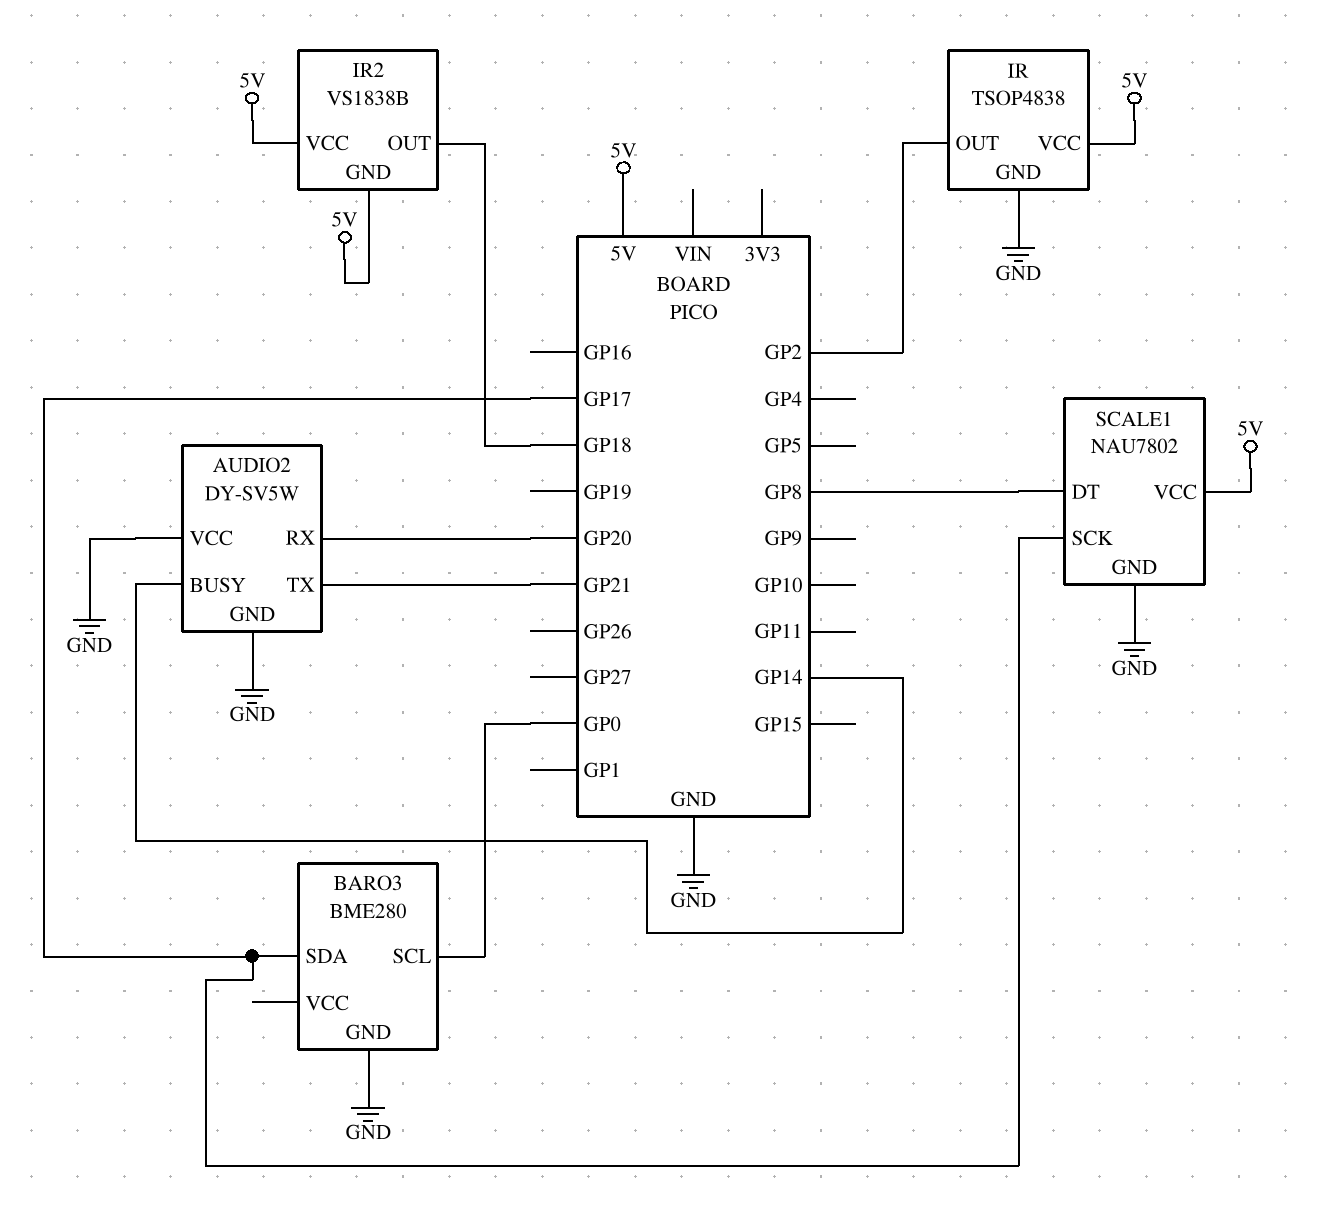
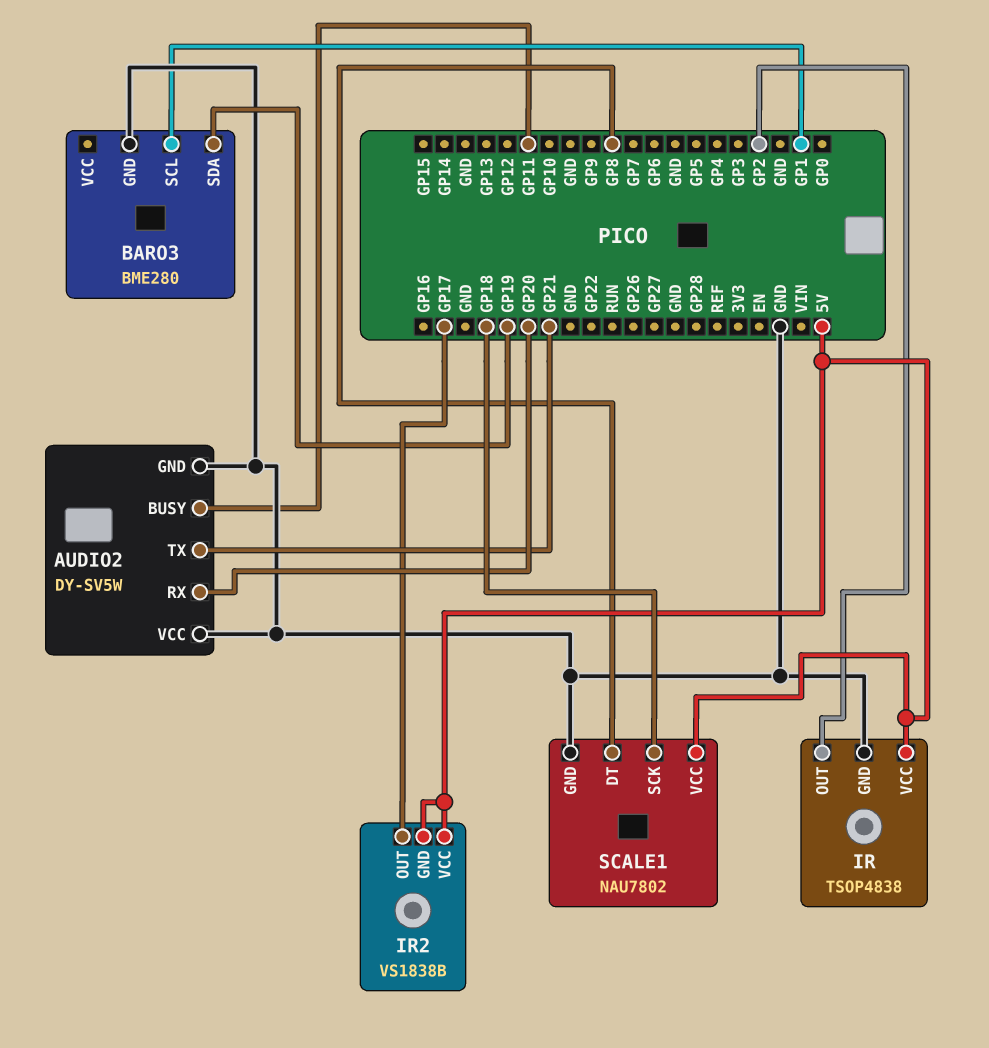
AUDIO2 pin BUSY: GP14 -> GP11
BARO3 pin SCL: GP0 -> GP1
BARO3 pin SDA: GP17 -> GP19
IR2 pin OUT: GP18 -> GP17
SCALE1 pin SCK: GP17 -> GP18

